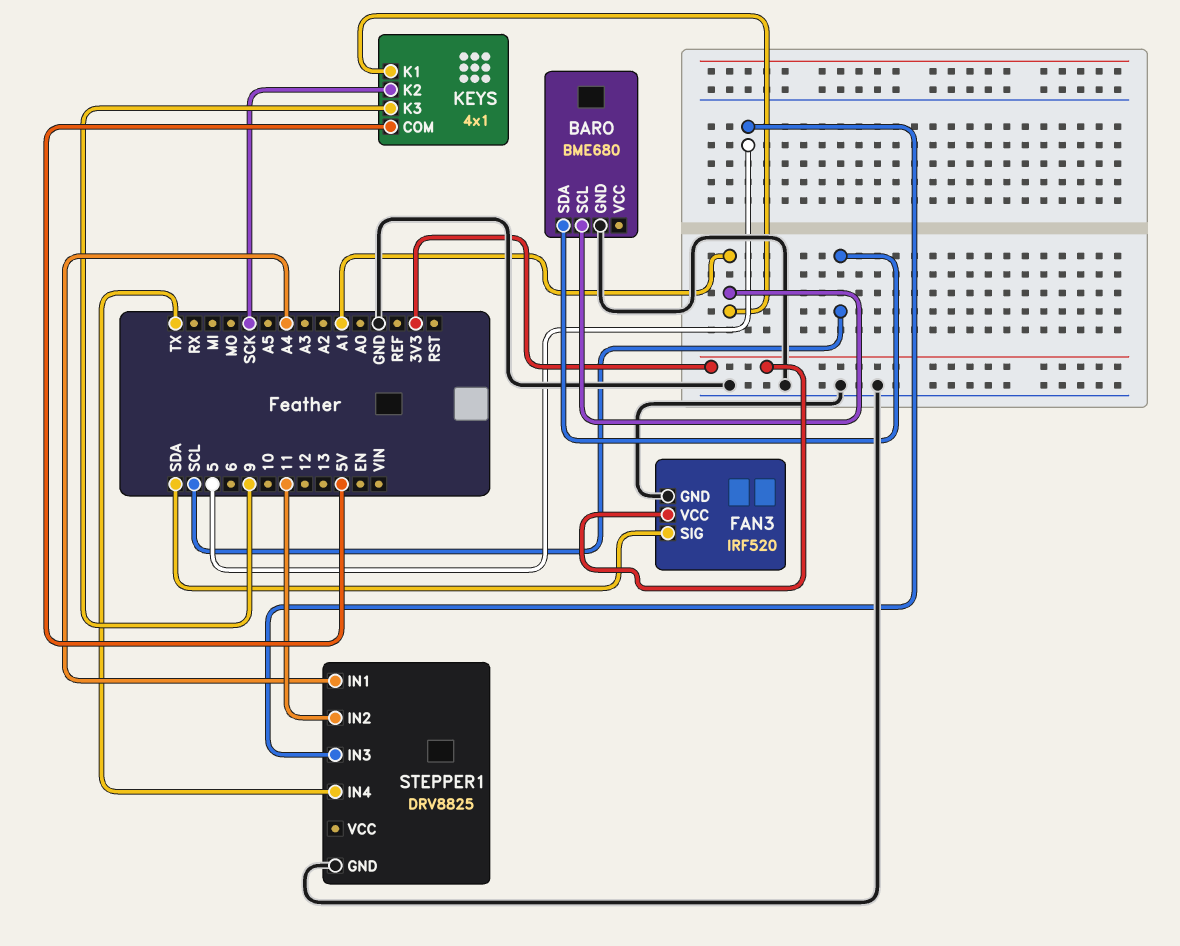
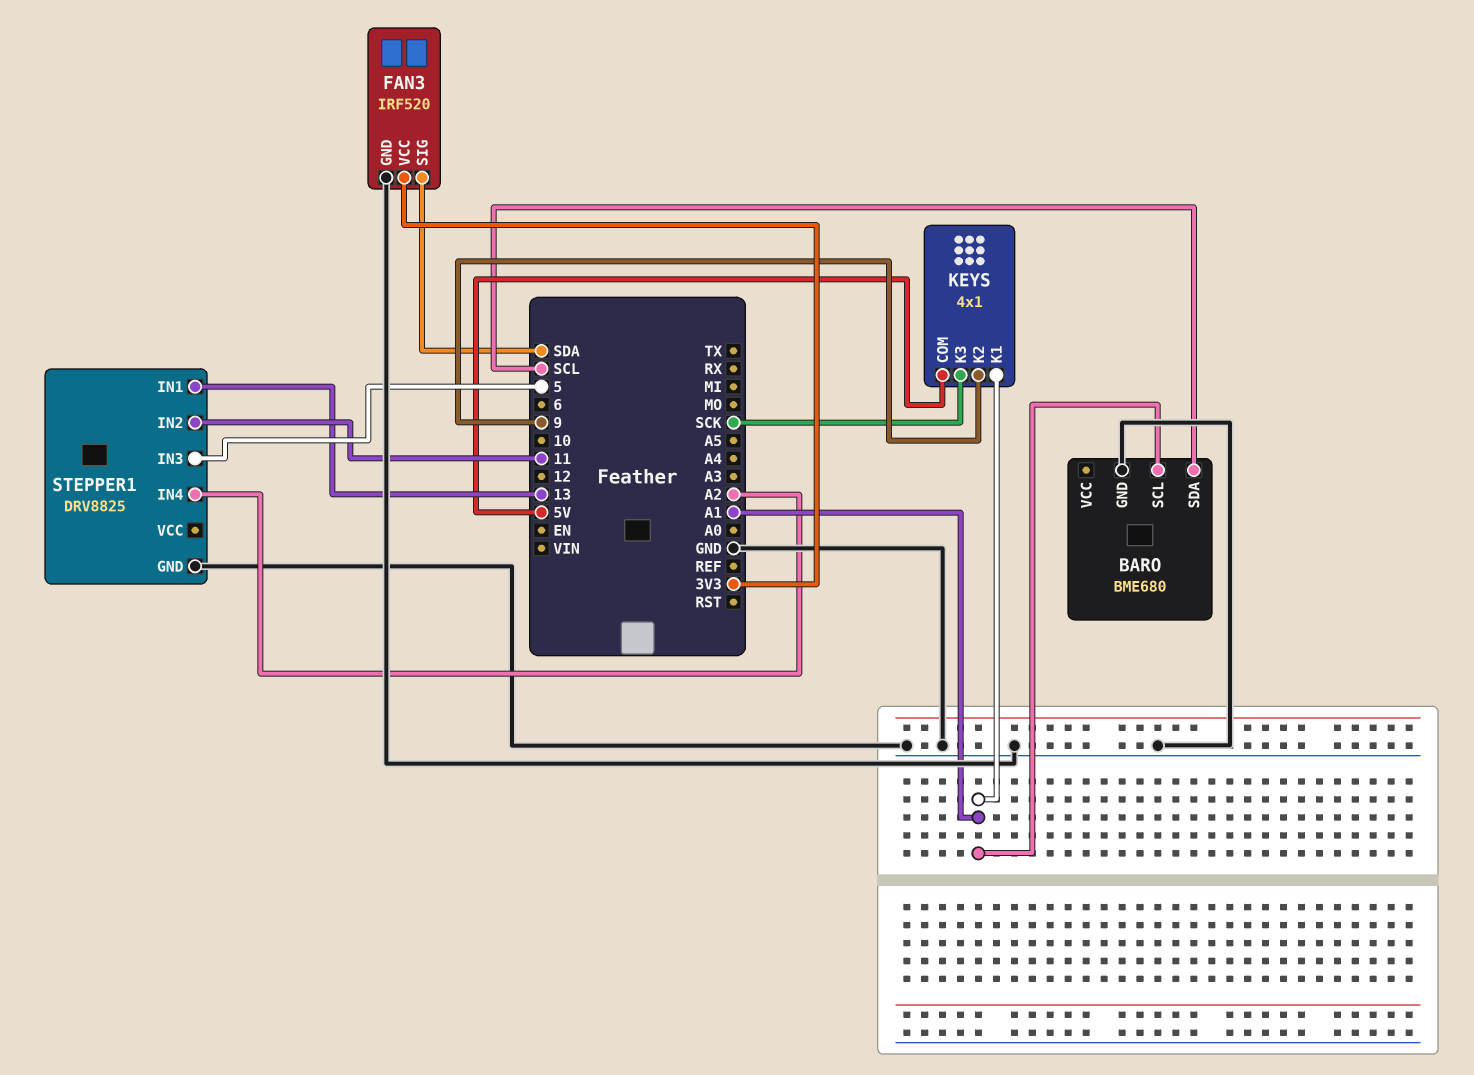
KEYS pin K2: SCK -> 9
KEYS pin K3: 9 -> SCK
STEPPER1 pin IN1: A4 -> 13
STEPPER1 pin IN4: TX -> A2

